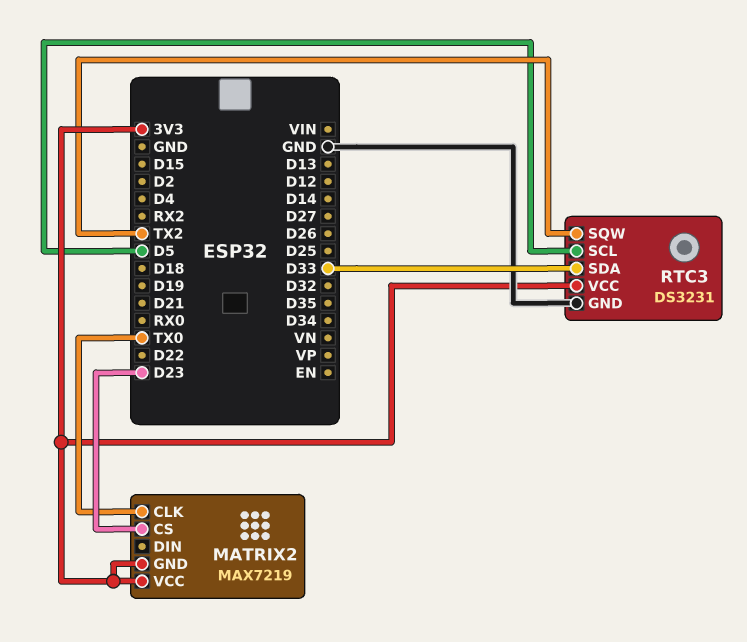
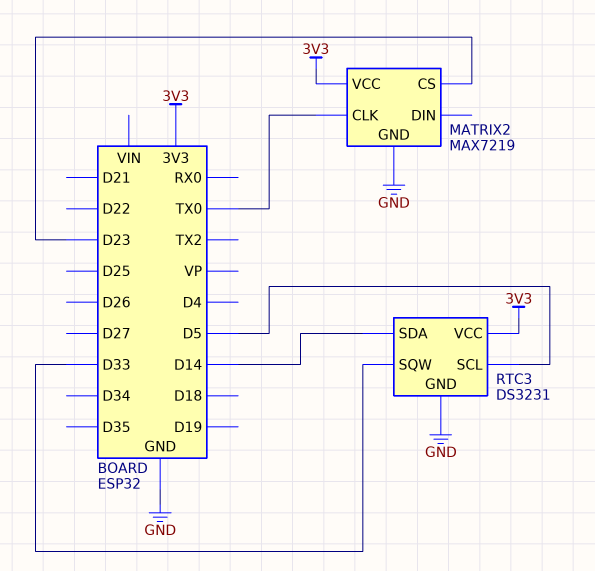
MATRIX2 pin GND: 3V3 -> GND
RTC3 pin SDA: D33 -> D14
RTC3 pin SQW: TX2 -> D33

